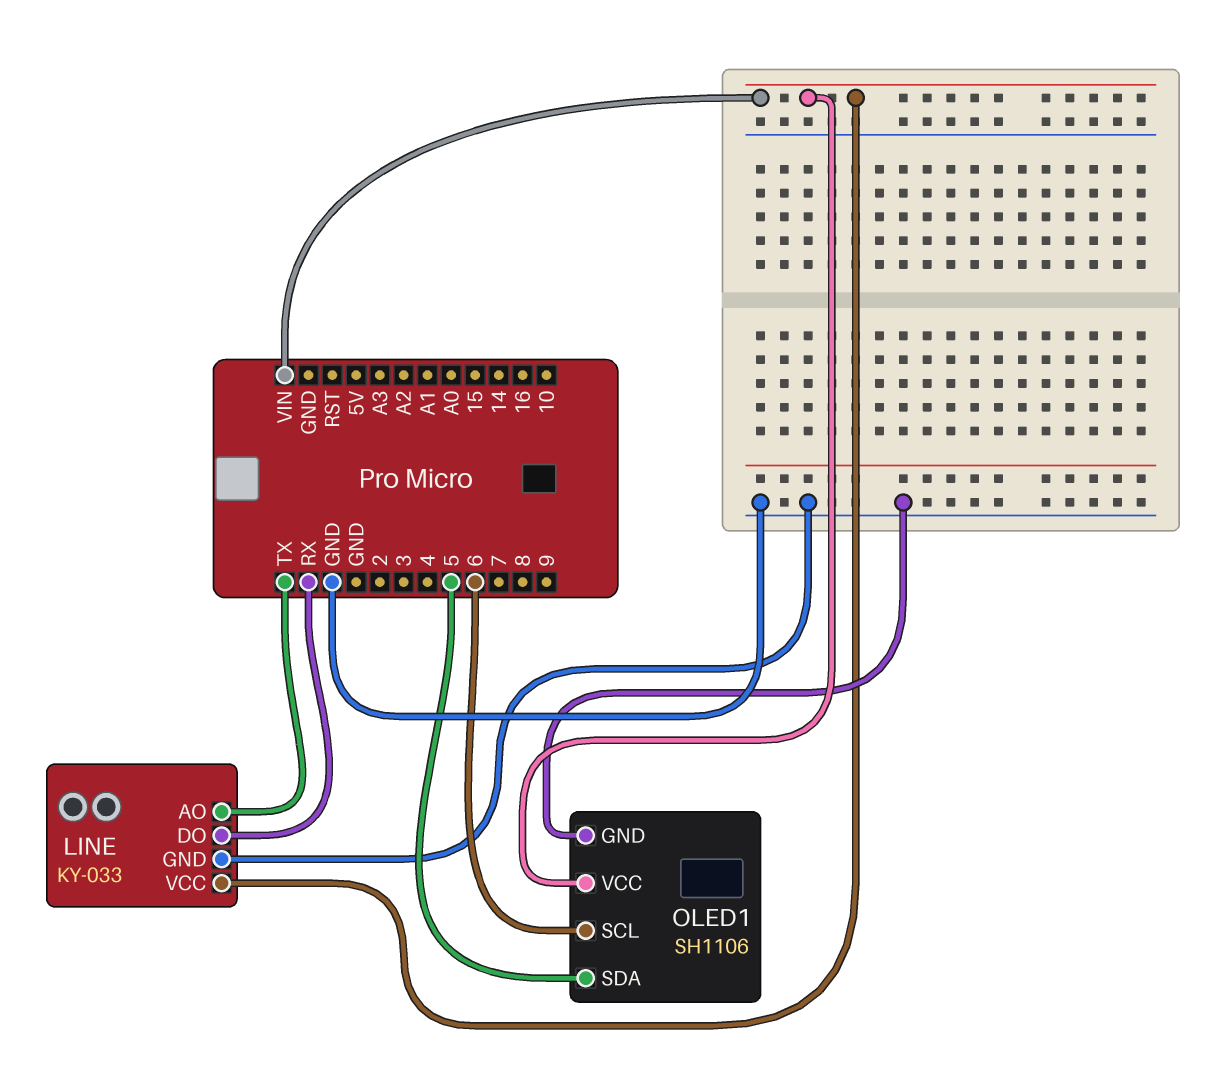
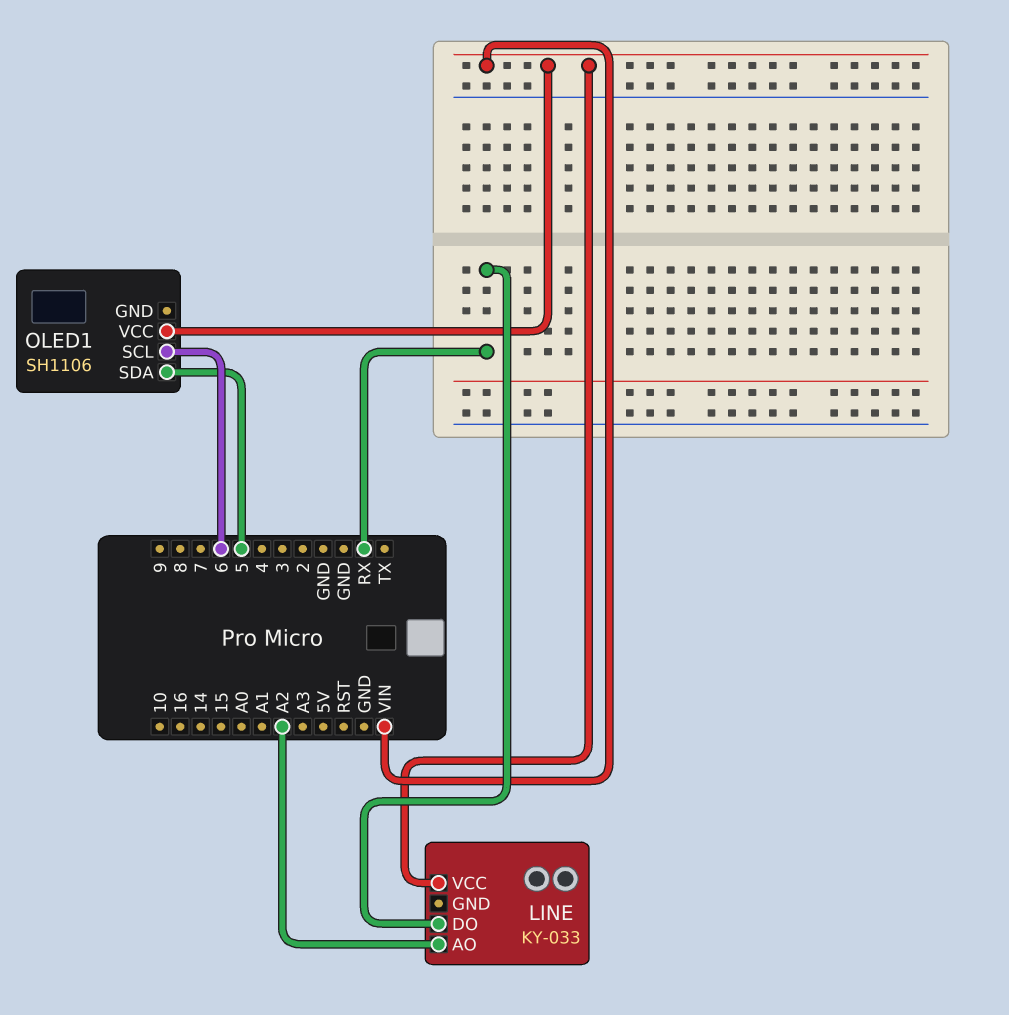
LINE pin AO: TX -> A2
LINE pin GND: GND -> none
OLED1 pin GND: GND -> none

